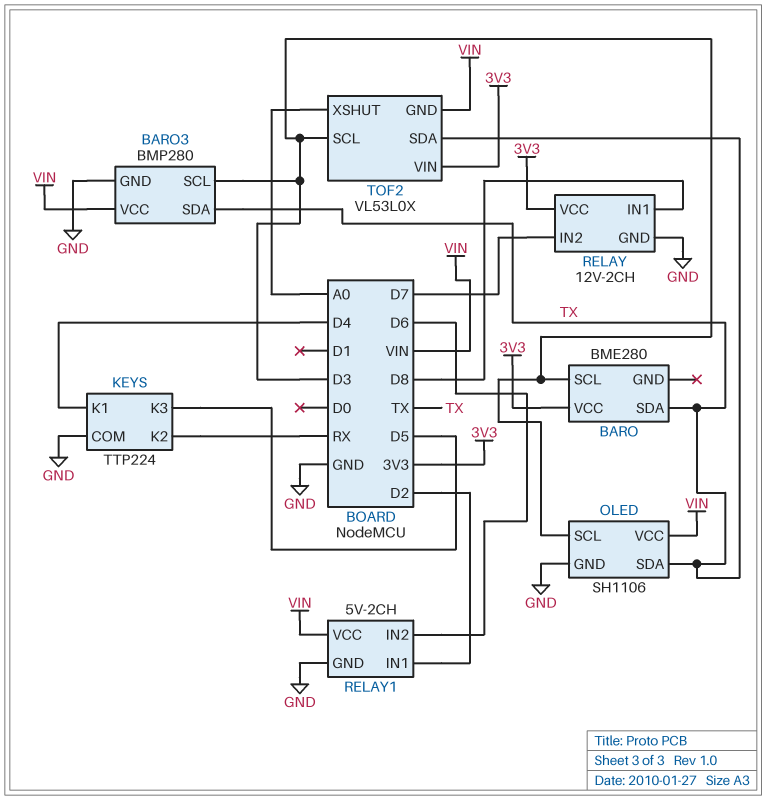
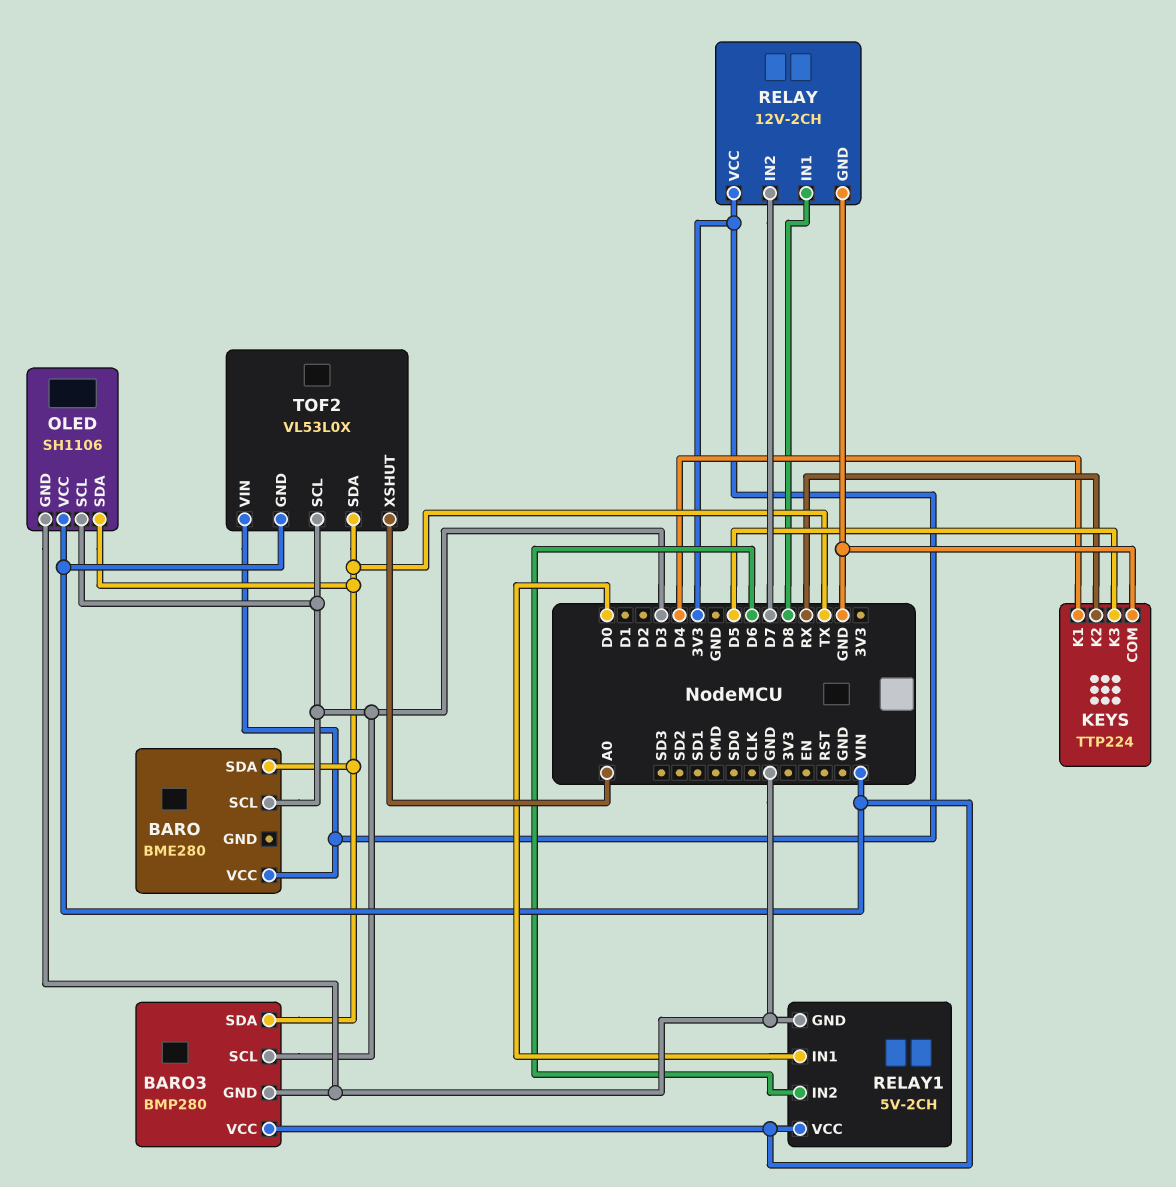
RELAY1 pin IN1: D2 -> D0

